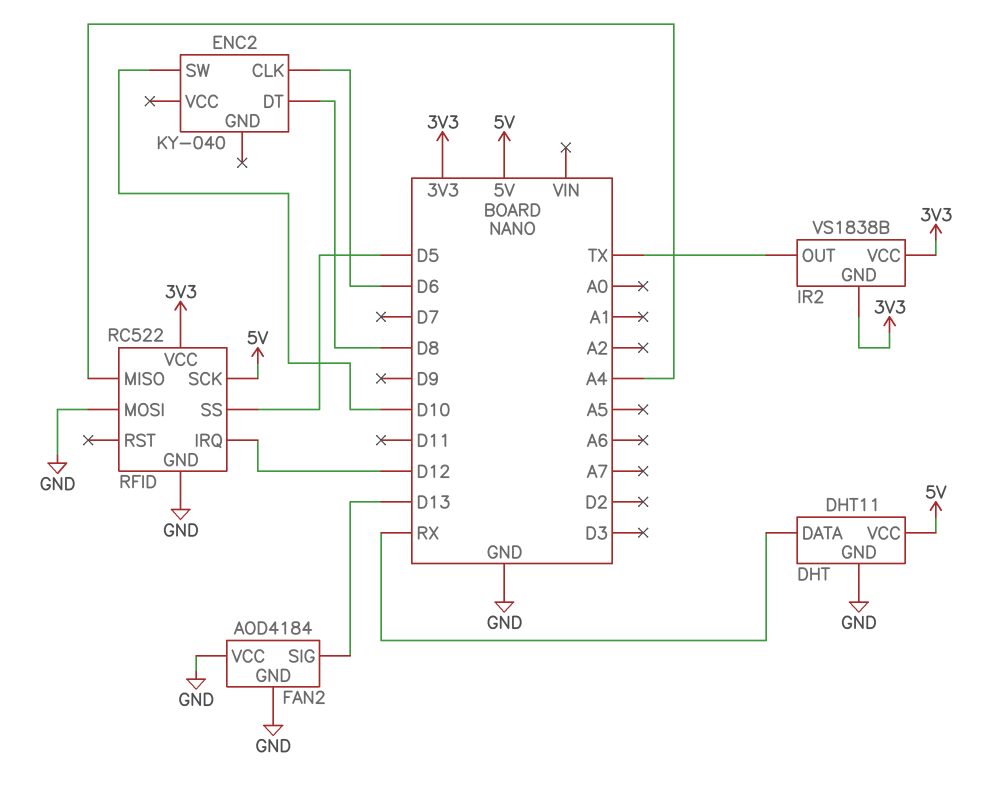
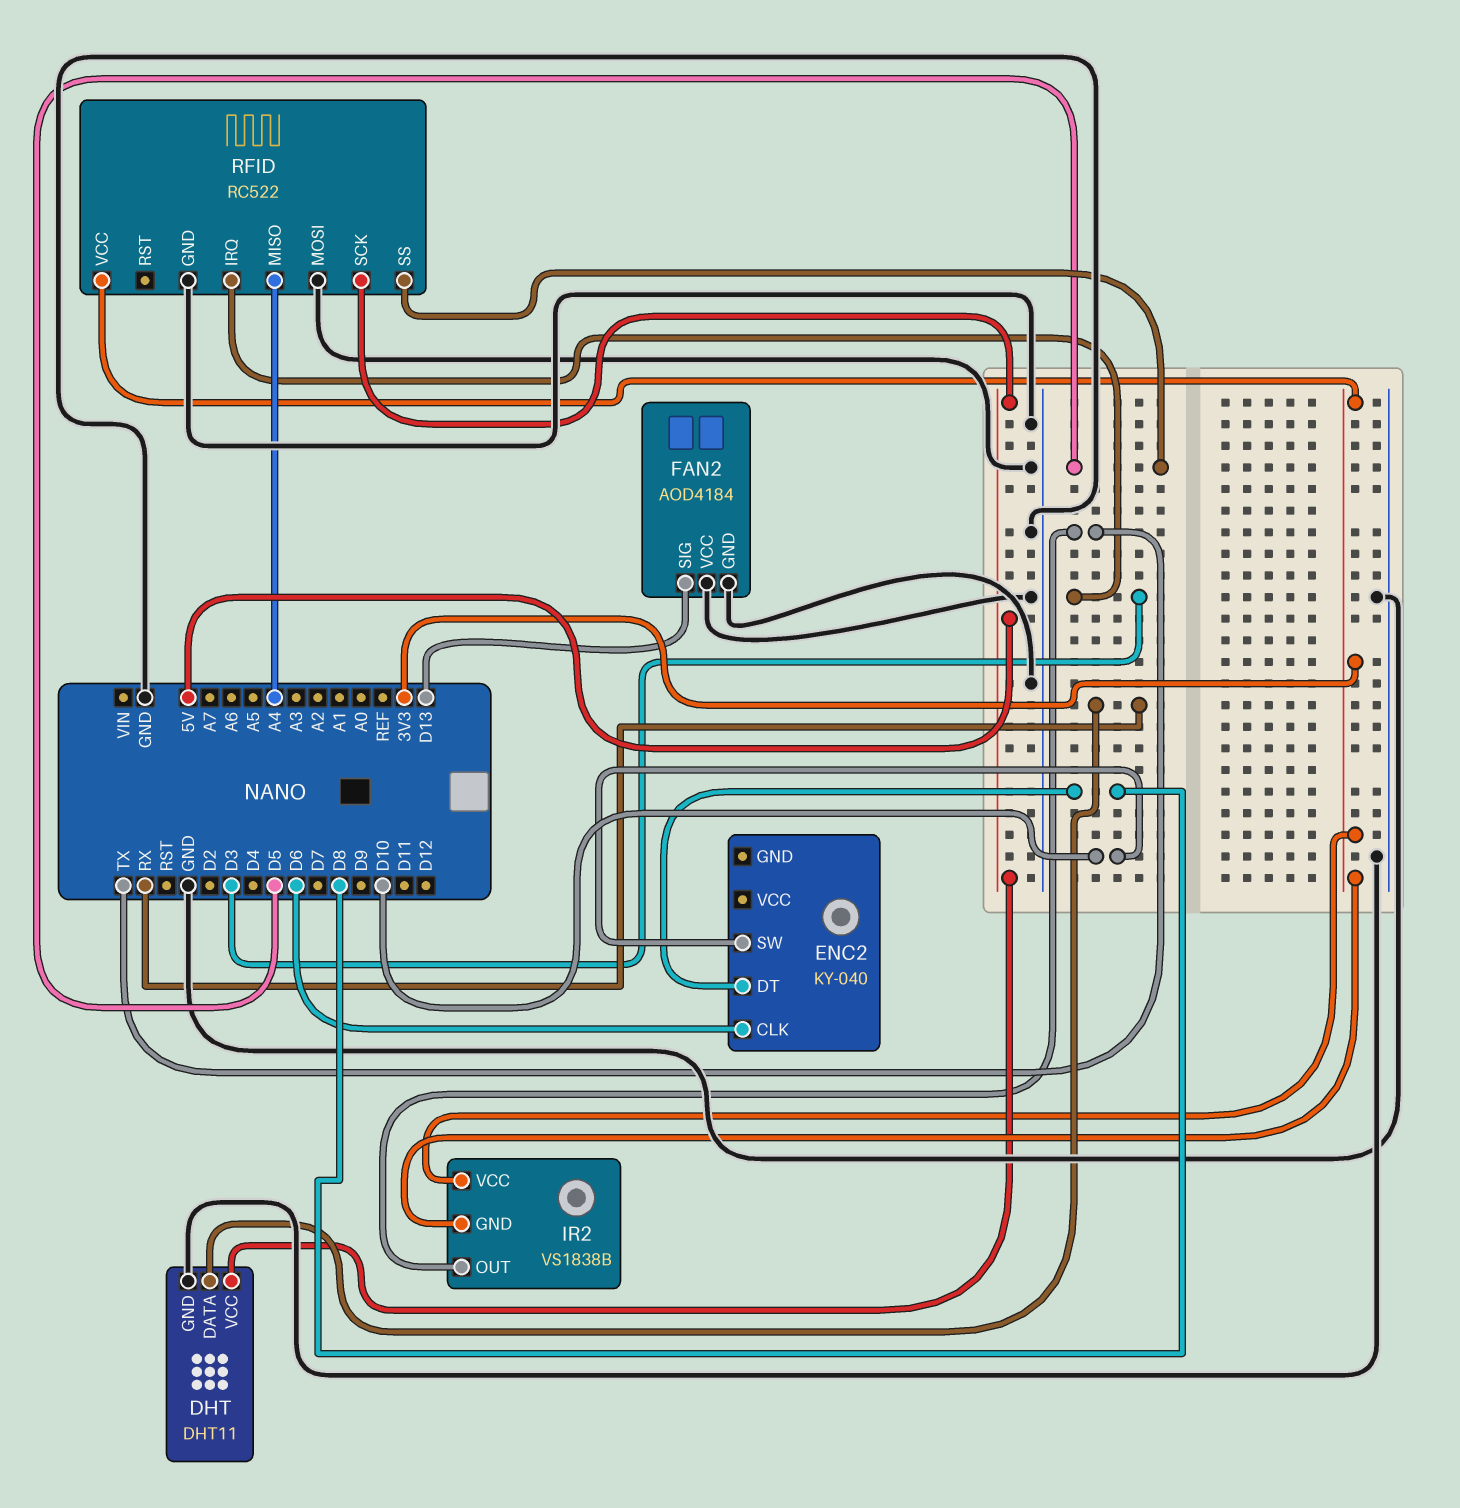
RFID pin IRQ: D12 -> D3

